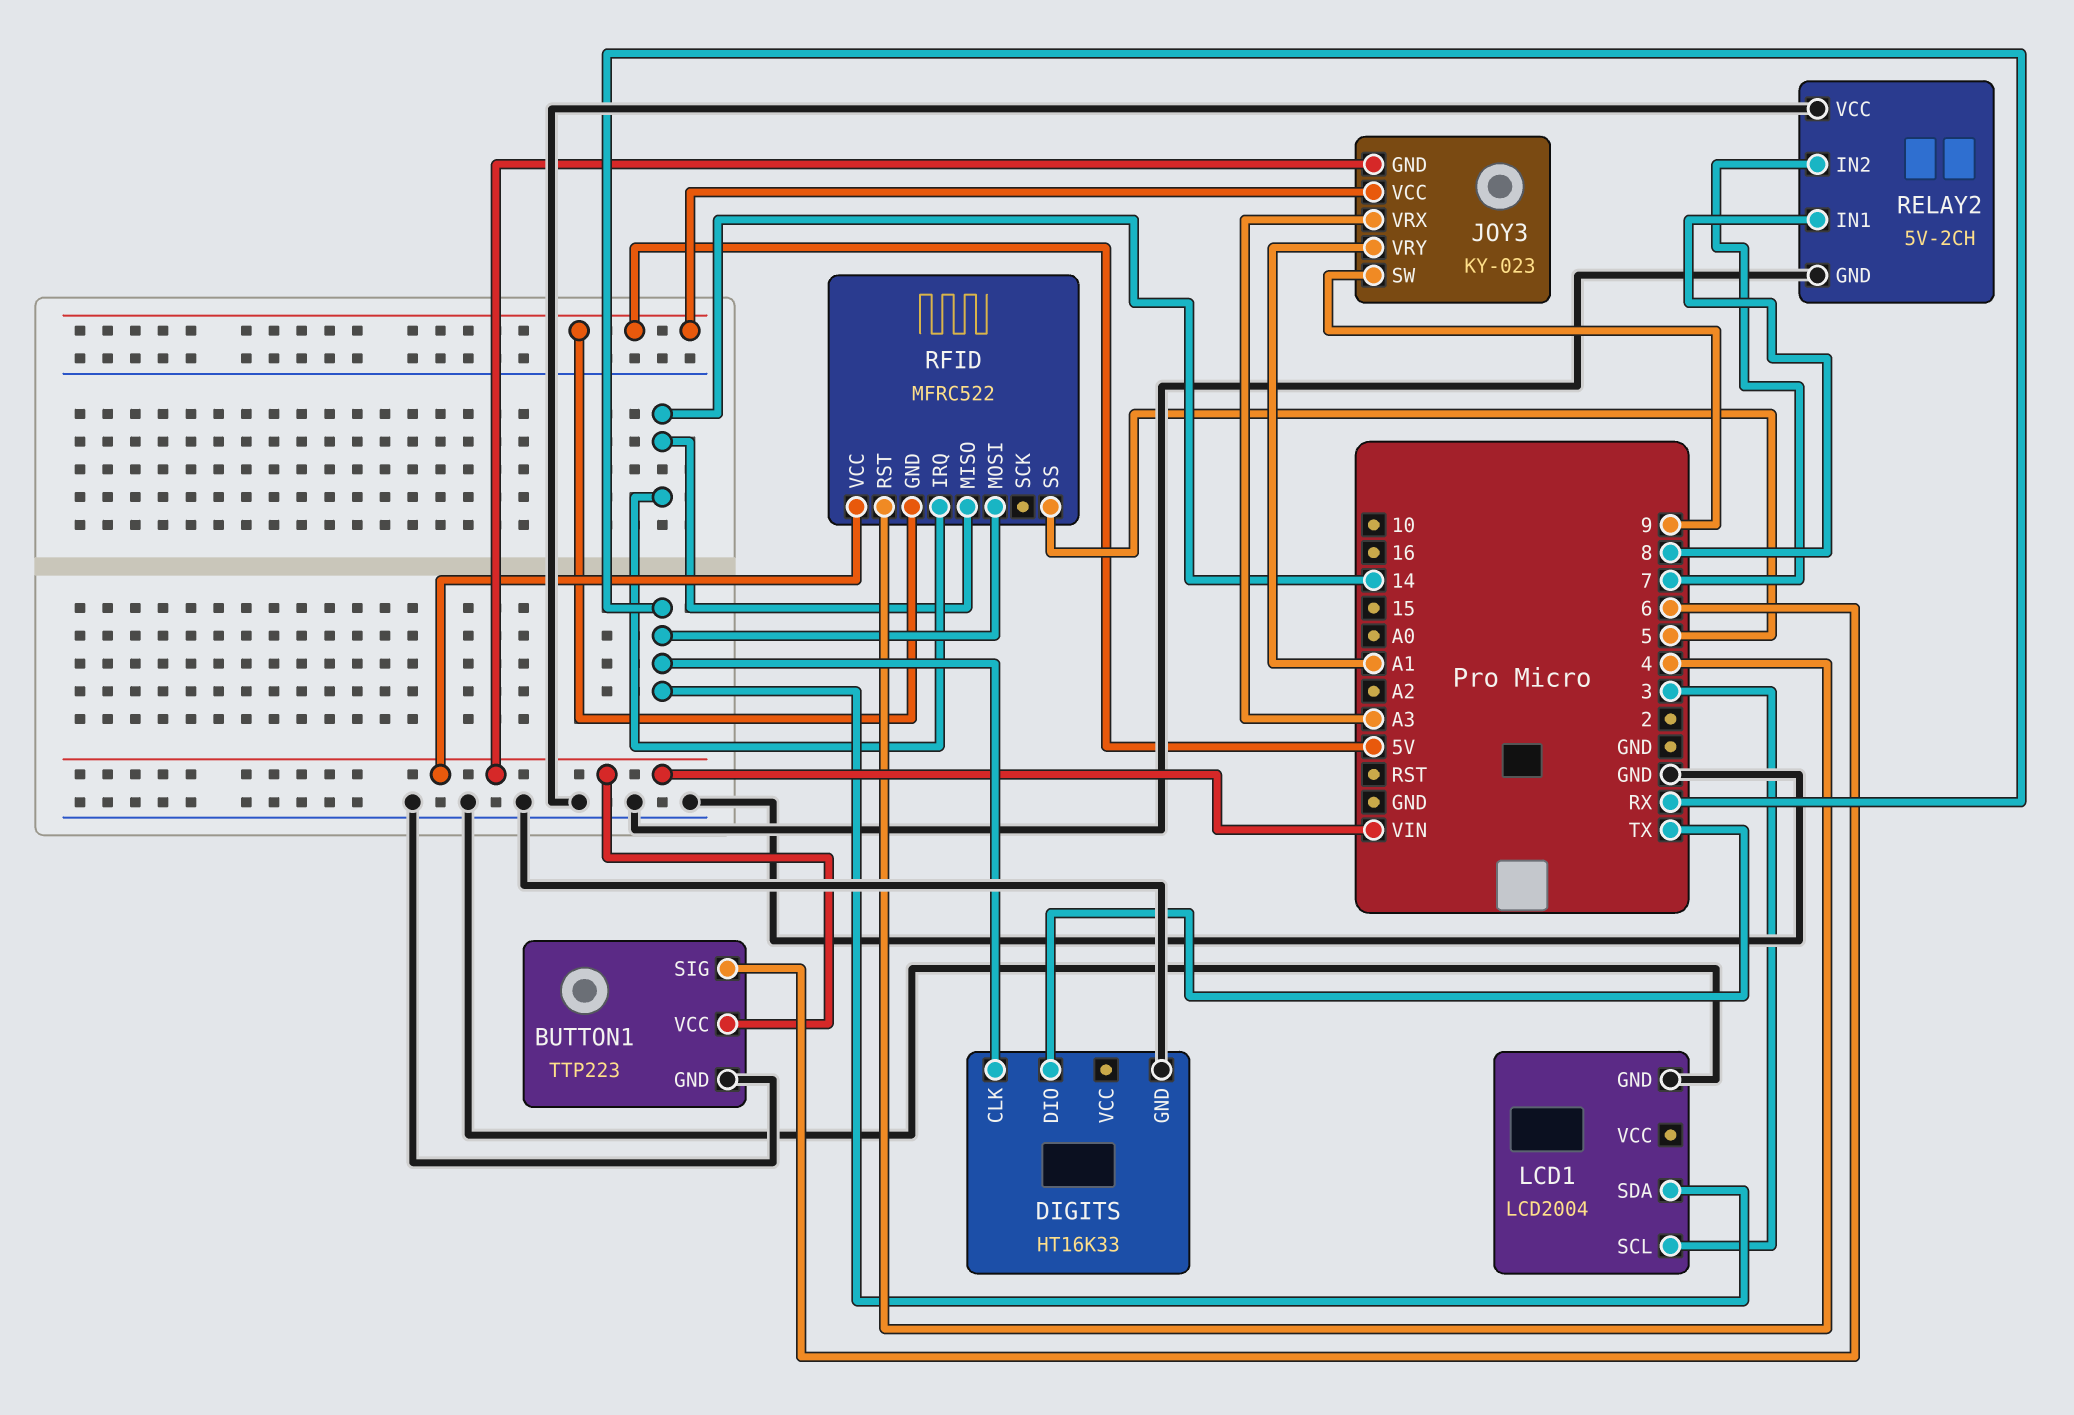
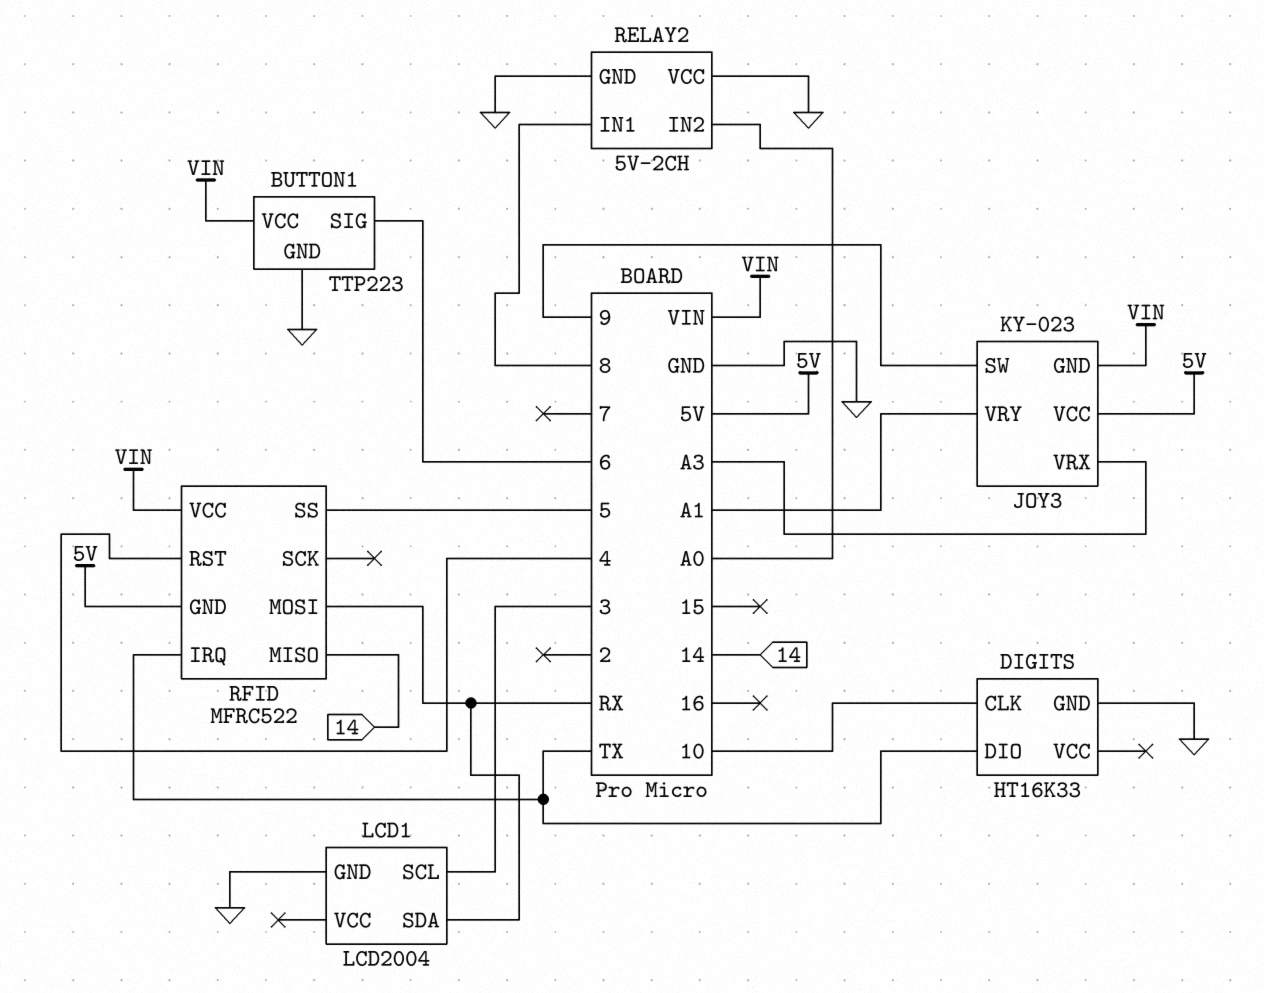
DIGITS pin CLK: RX -> 10
RELAY2 pin IN2: 7 -> A0
RFID pin IRQ: 14 -> TX

